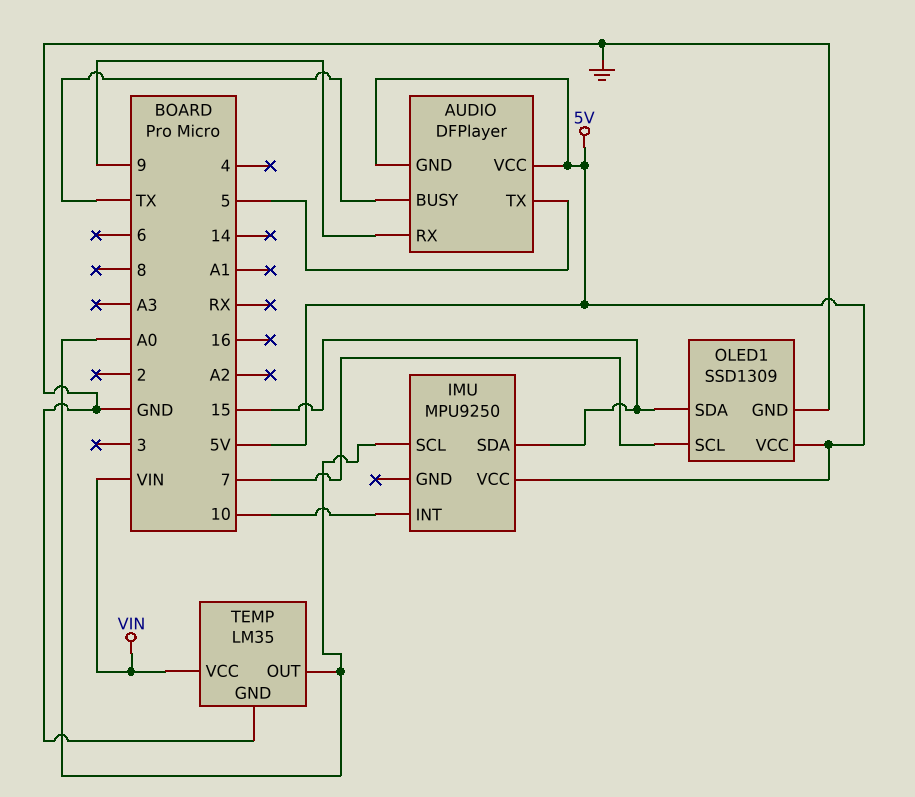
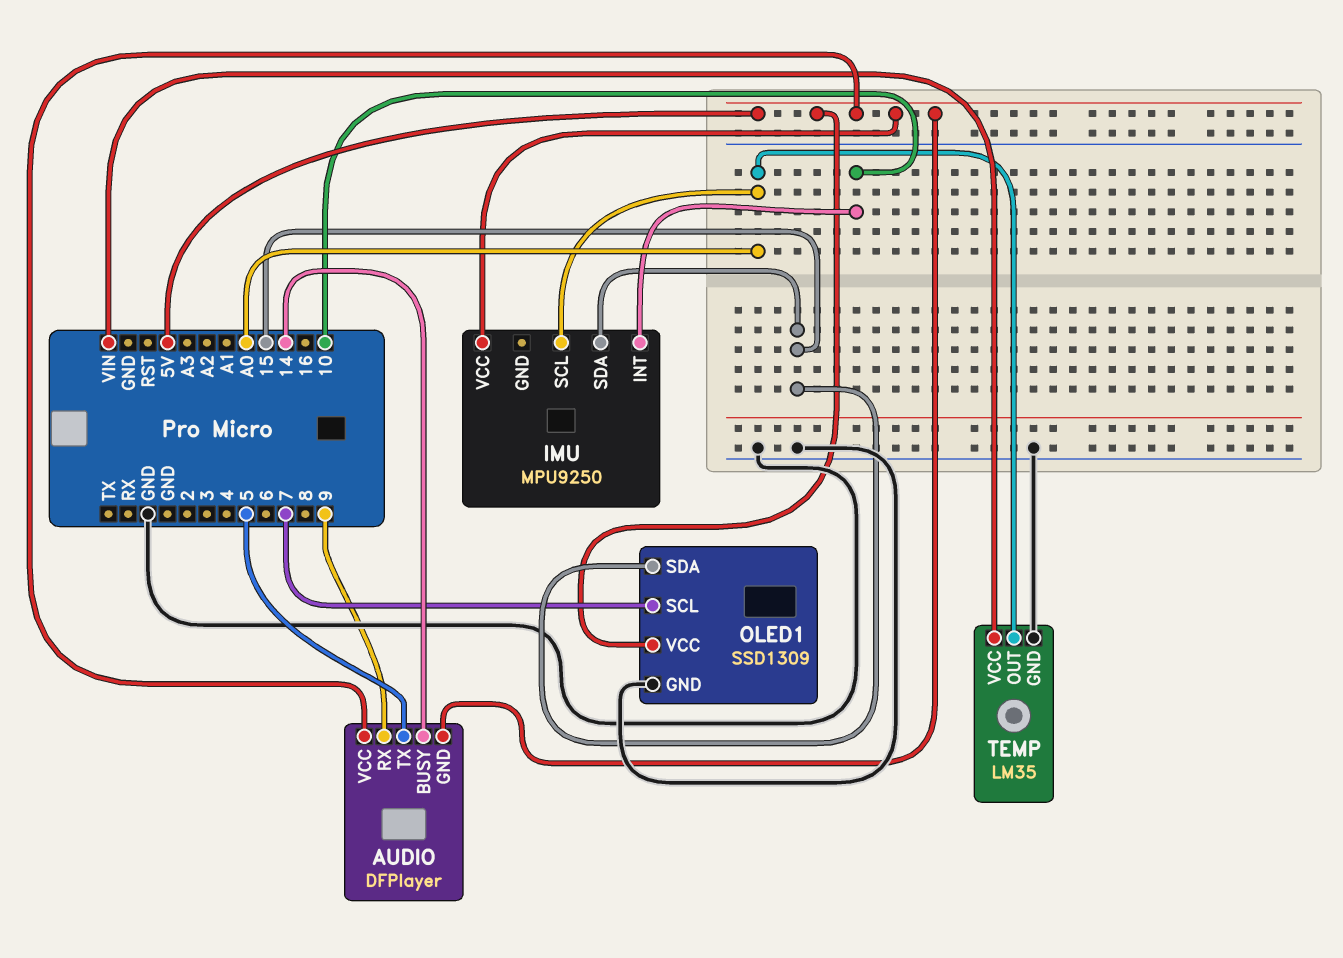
AUDIO pin BUSY: TX -> 14

